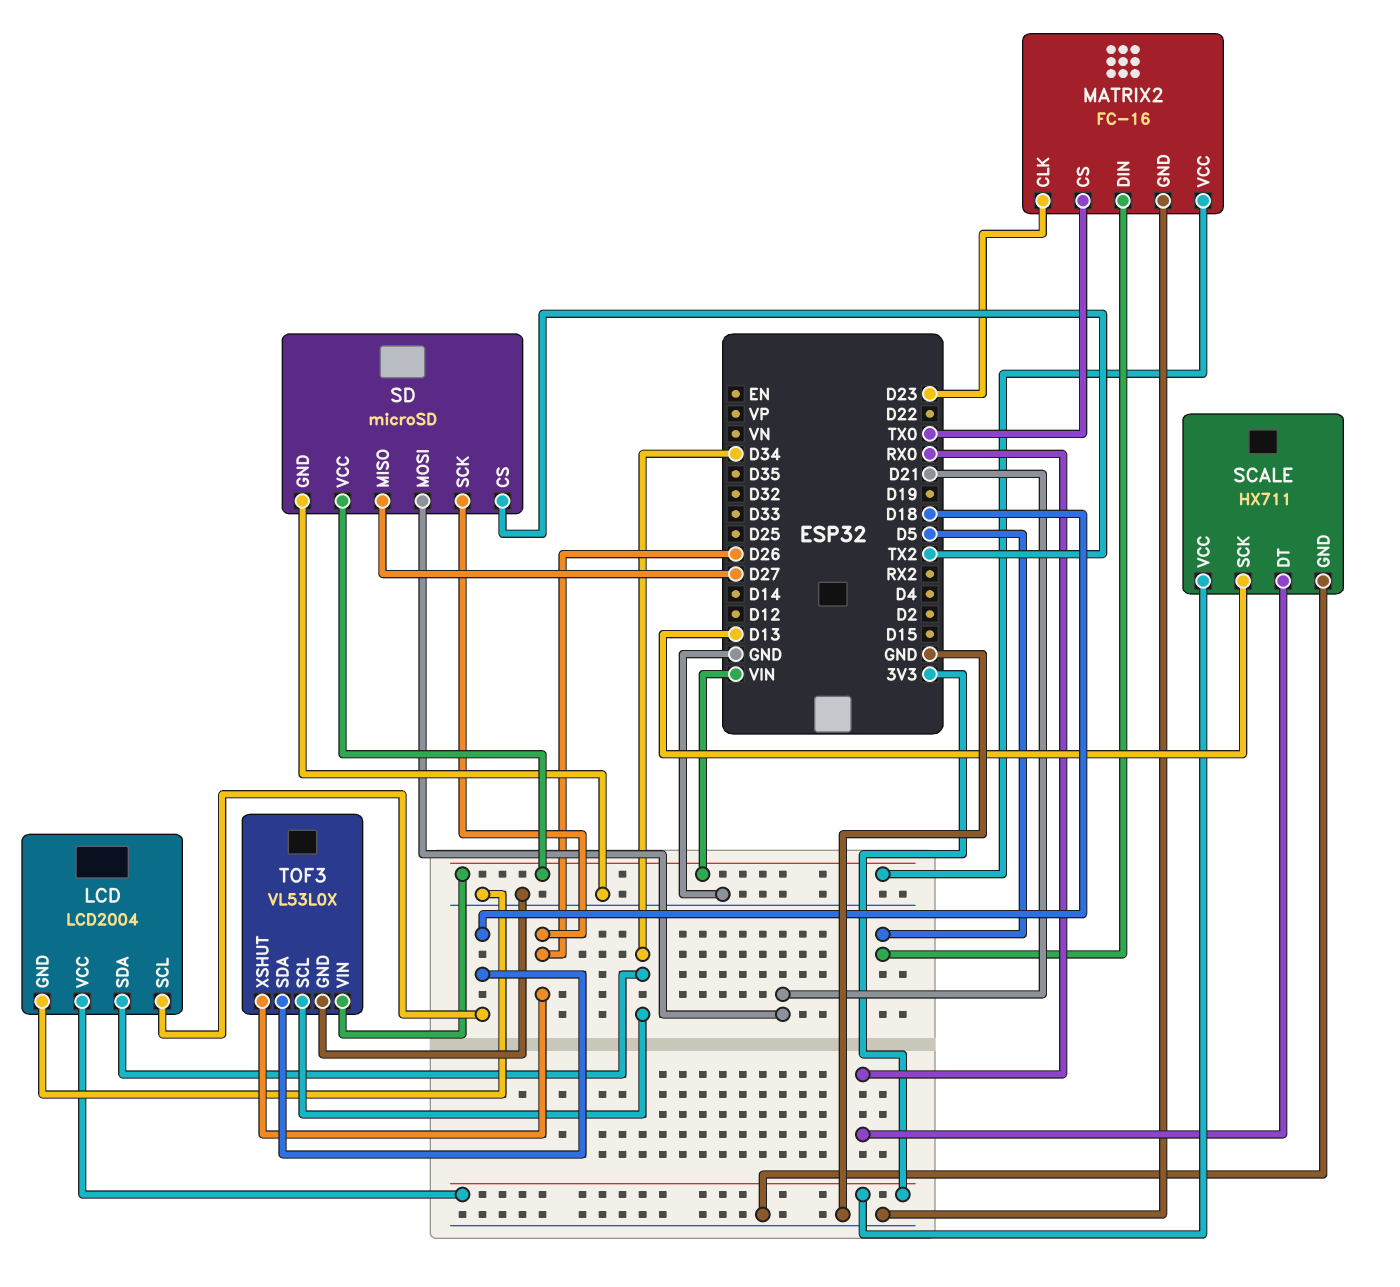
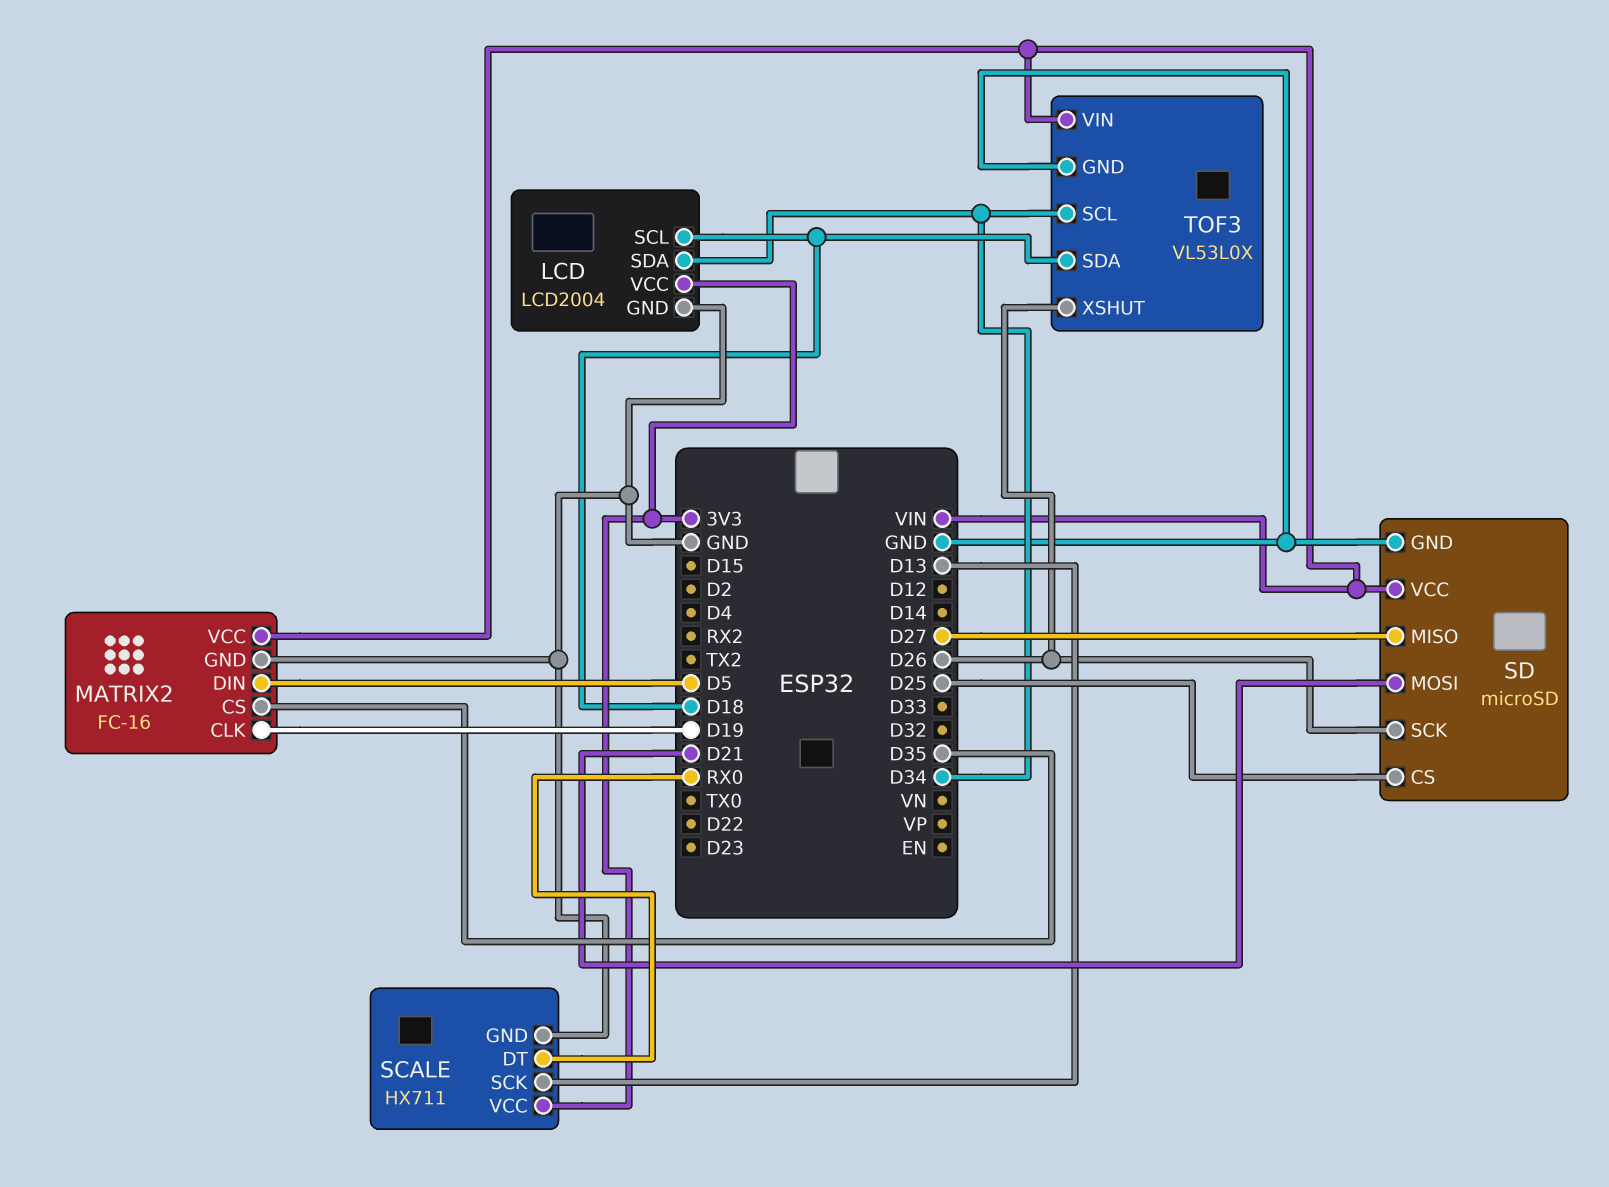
MATRIX2 pin CLK: D23 -> D19
MATRIX2 pin CS: TX0 -> D35
SD pin CS: TX2 -> D25

